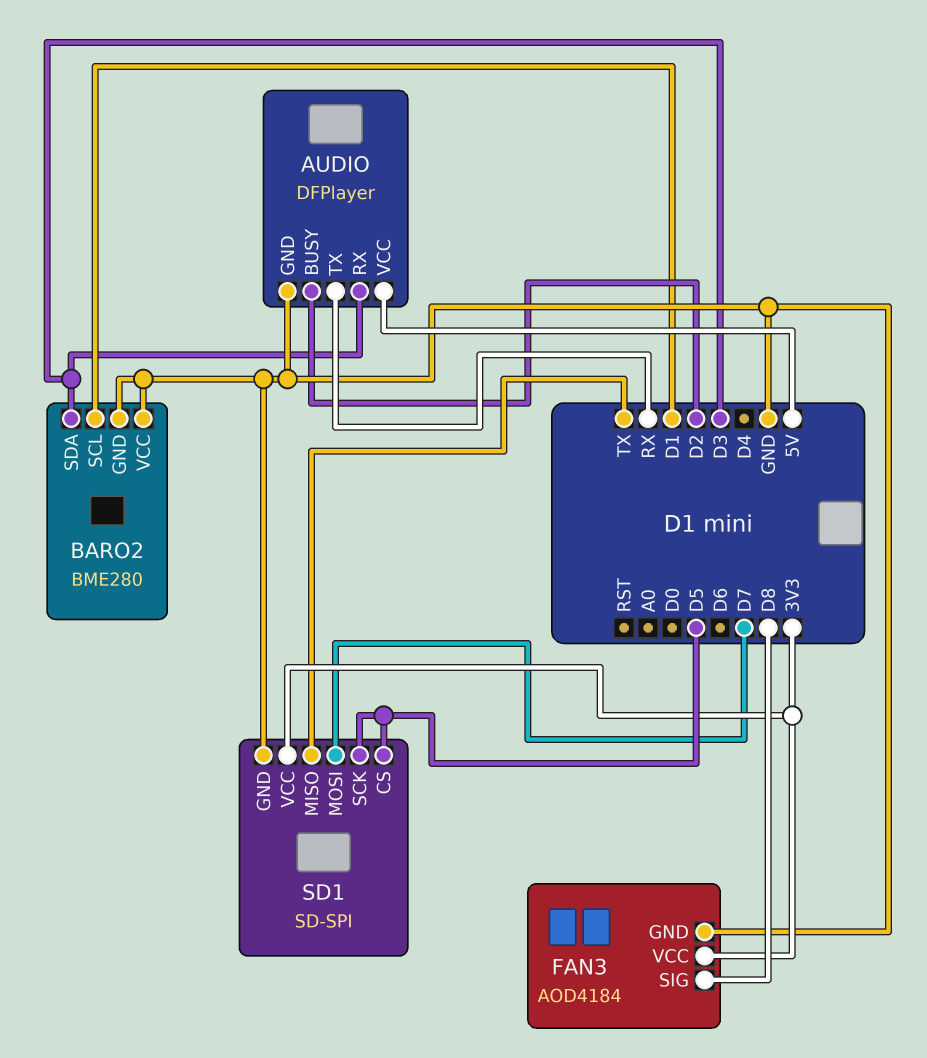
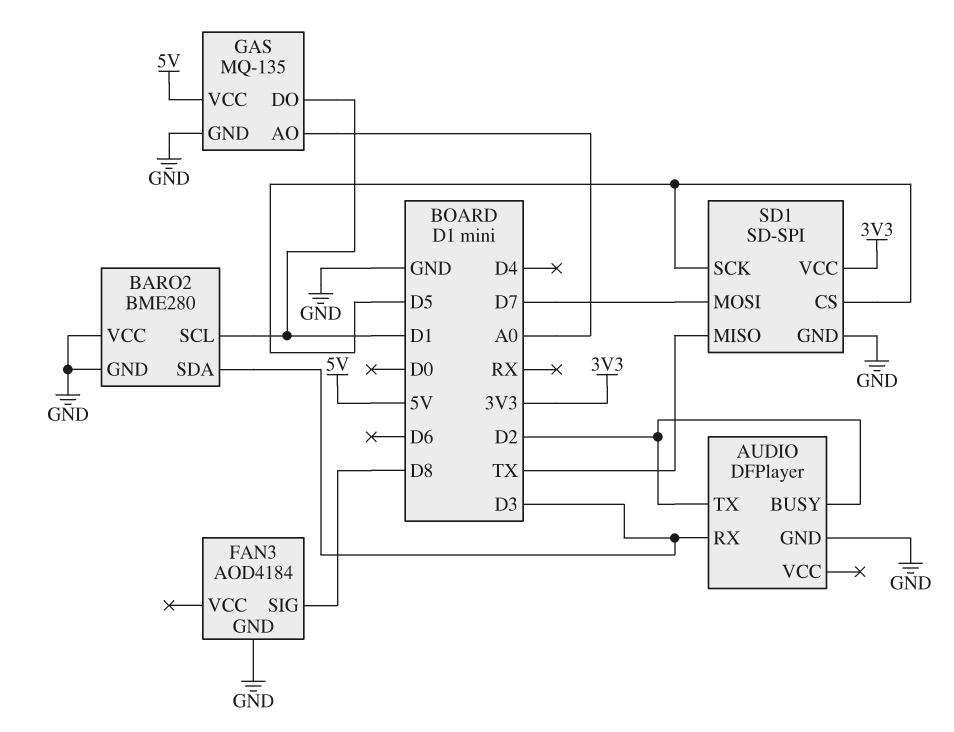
AUDIO pin TX: RX -> D2
AUDIO pin VCC: 5V -> none
FAN3 pin VCC: 3V3 -> none
GAS: none -> MQ-135
GAS pin AO: none -> A0
GAS pin DO: none -> D1
GAS pin GND: none -> GND
GAS pin VCC: none -> 5V

